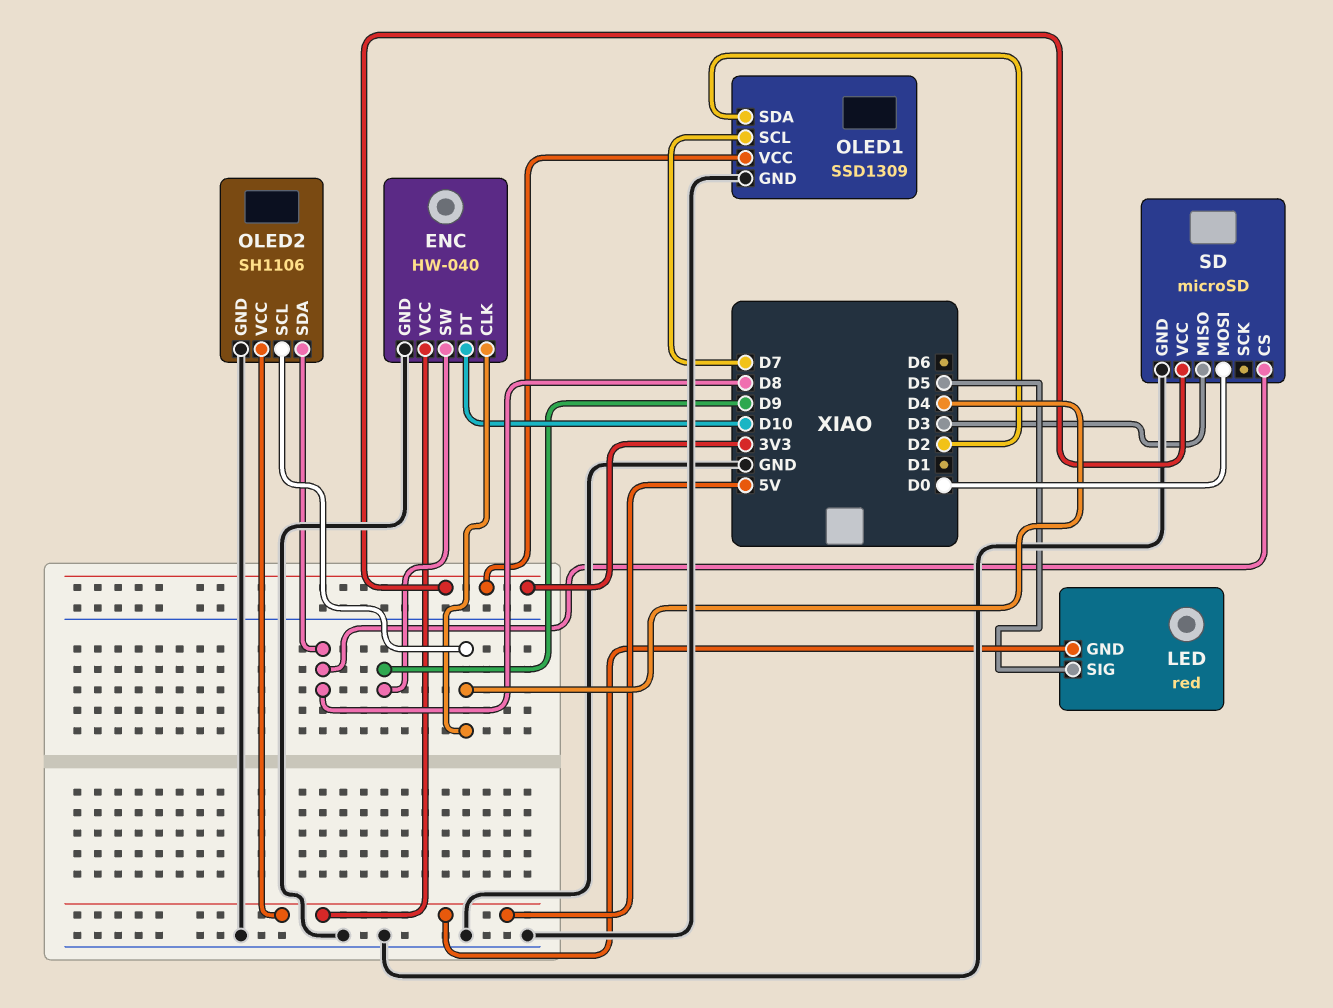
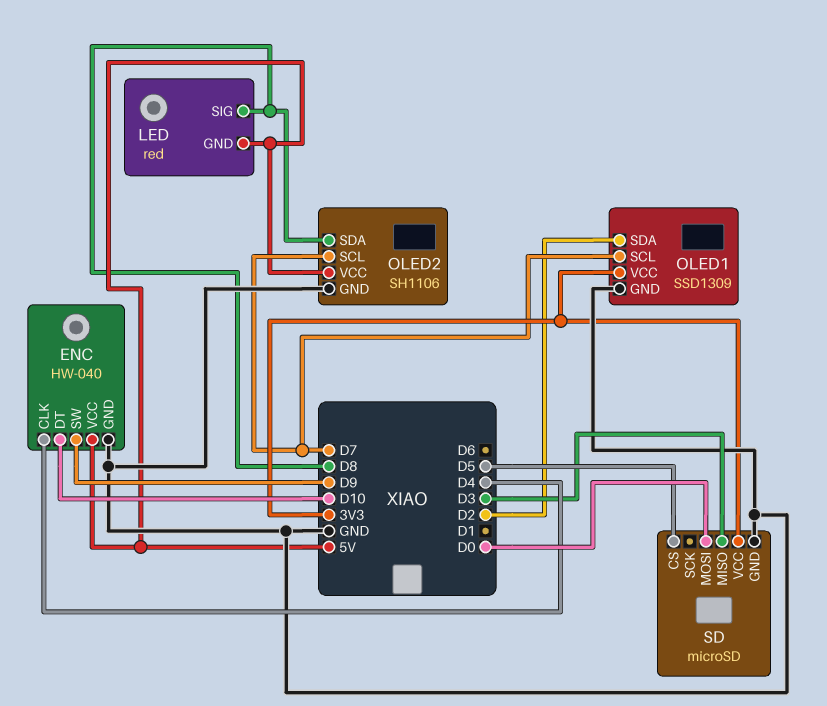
LED pin SIG: D5 -> D8
OLED2 pin SCL: D4 -> D7
SD pin CS: D8 -> D5

